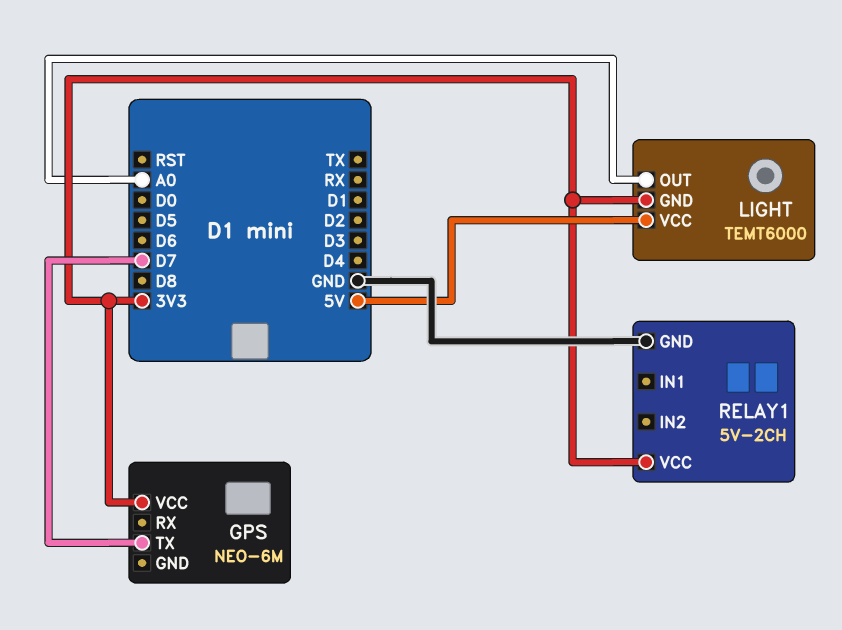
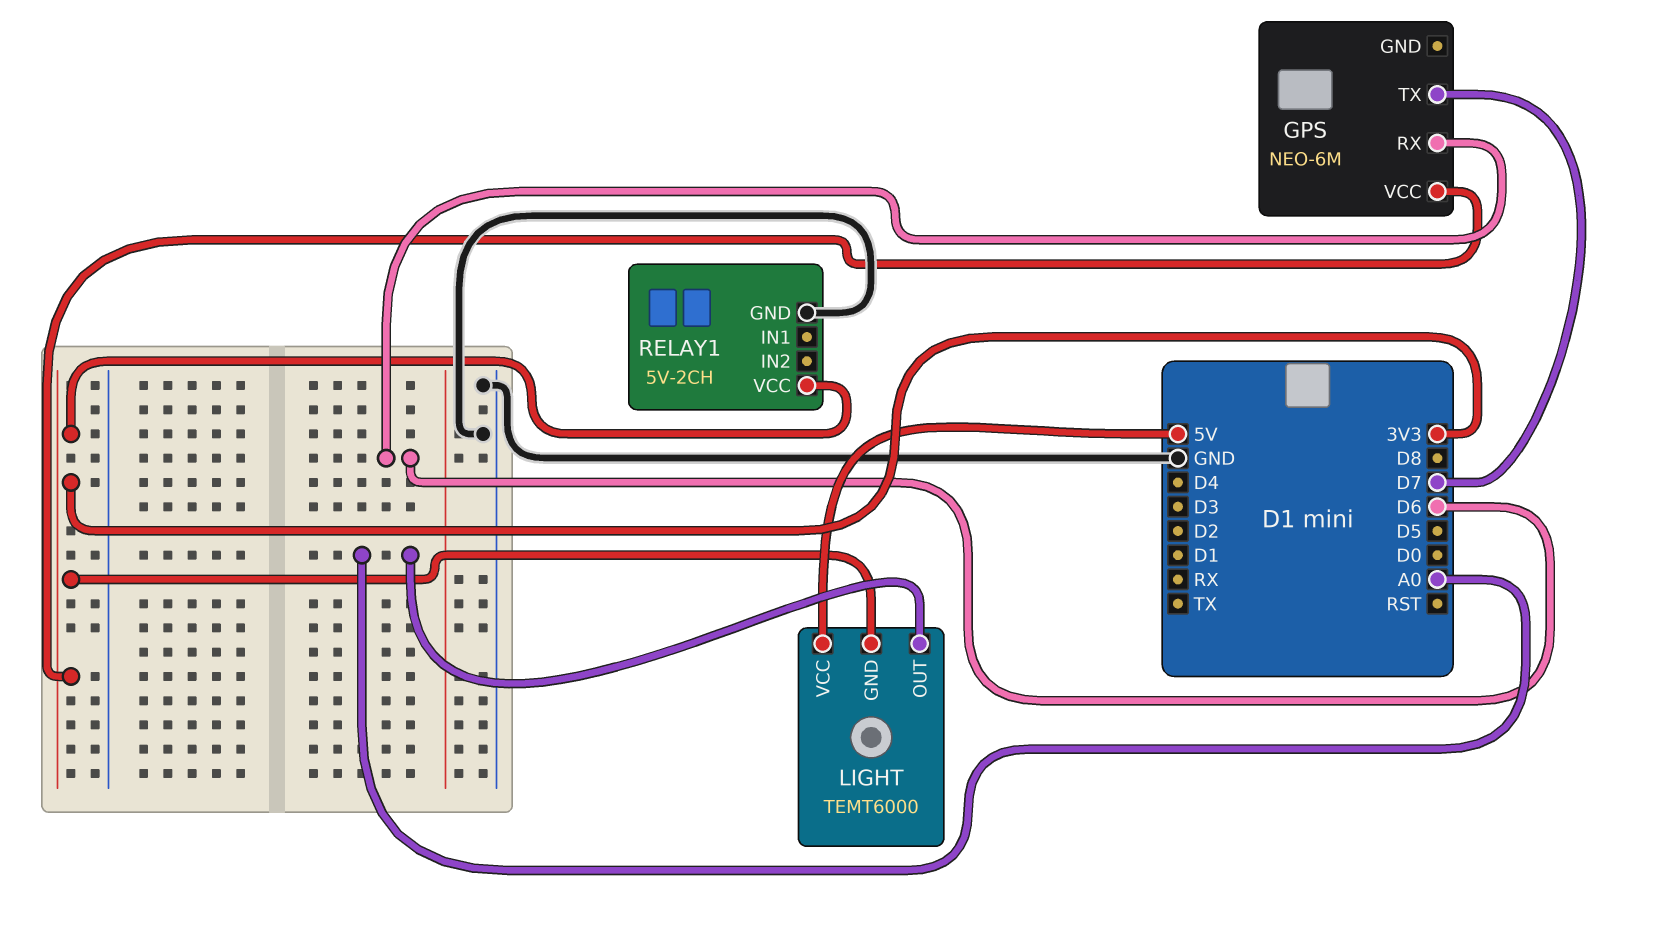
GPS pin RX: none -> D6

